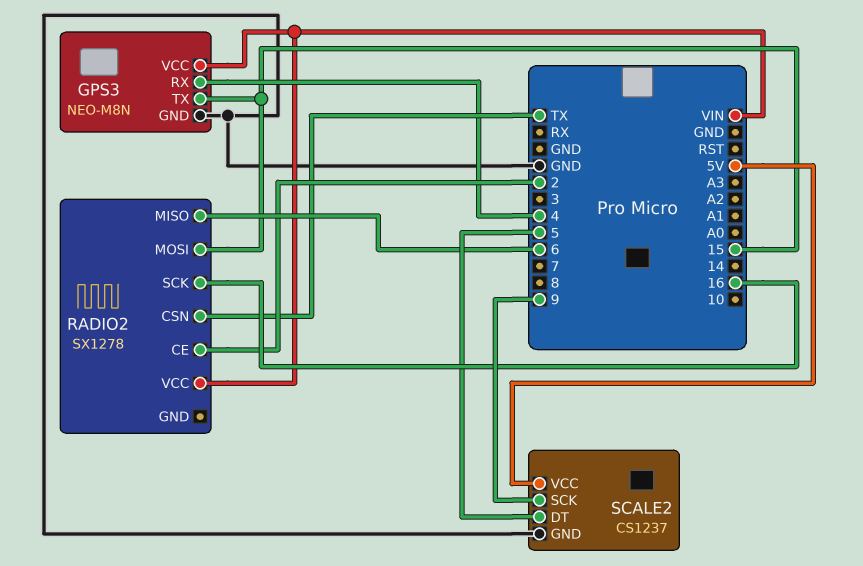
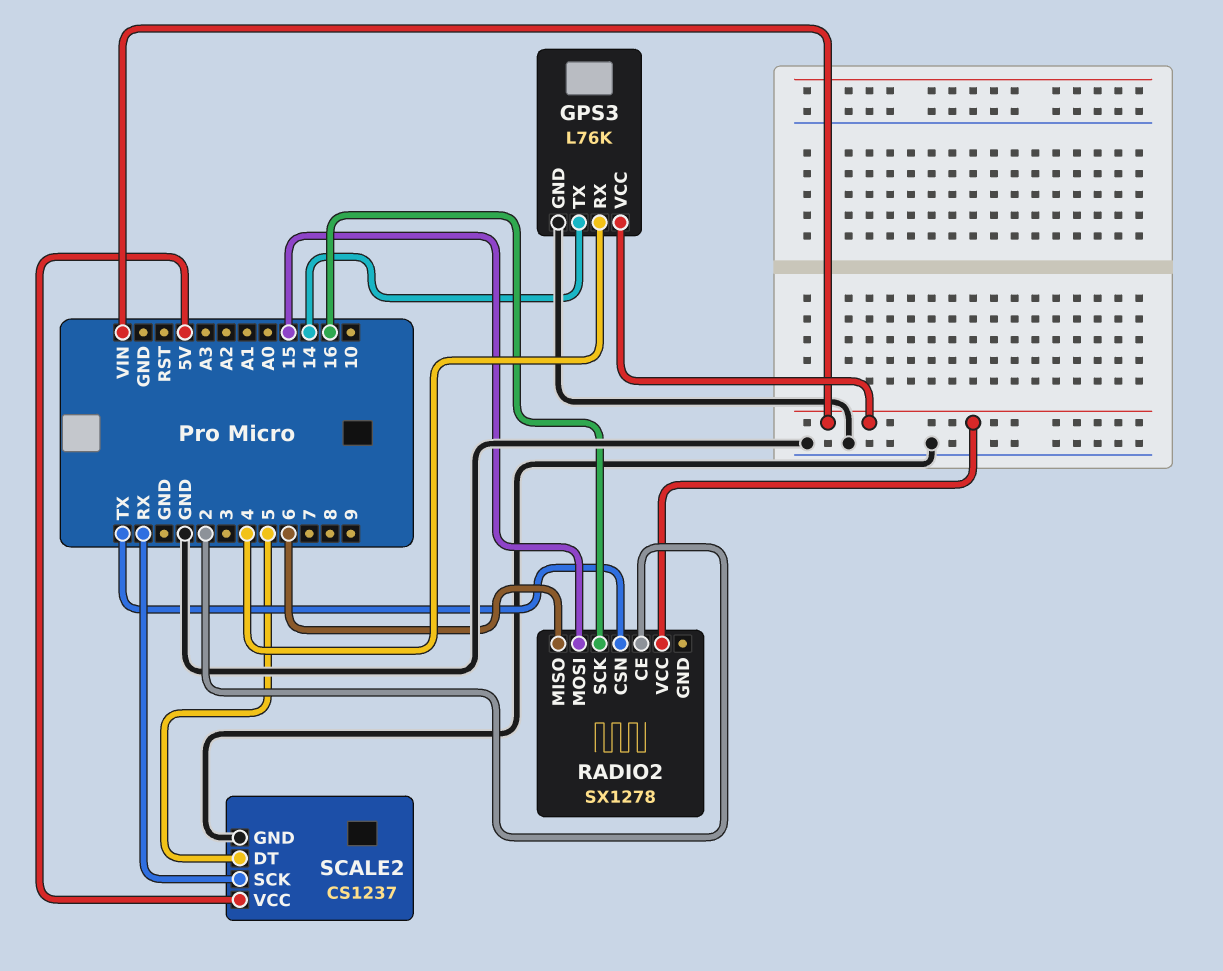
GPS3: NEO-M8N -> L76K
GPS3 pin TX: 15 -> 14
SCALE2 pin SCK: 9 -> RX

